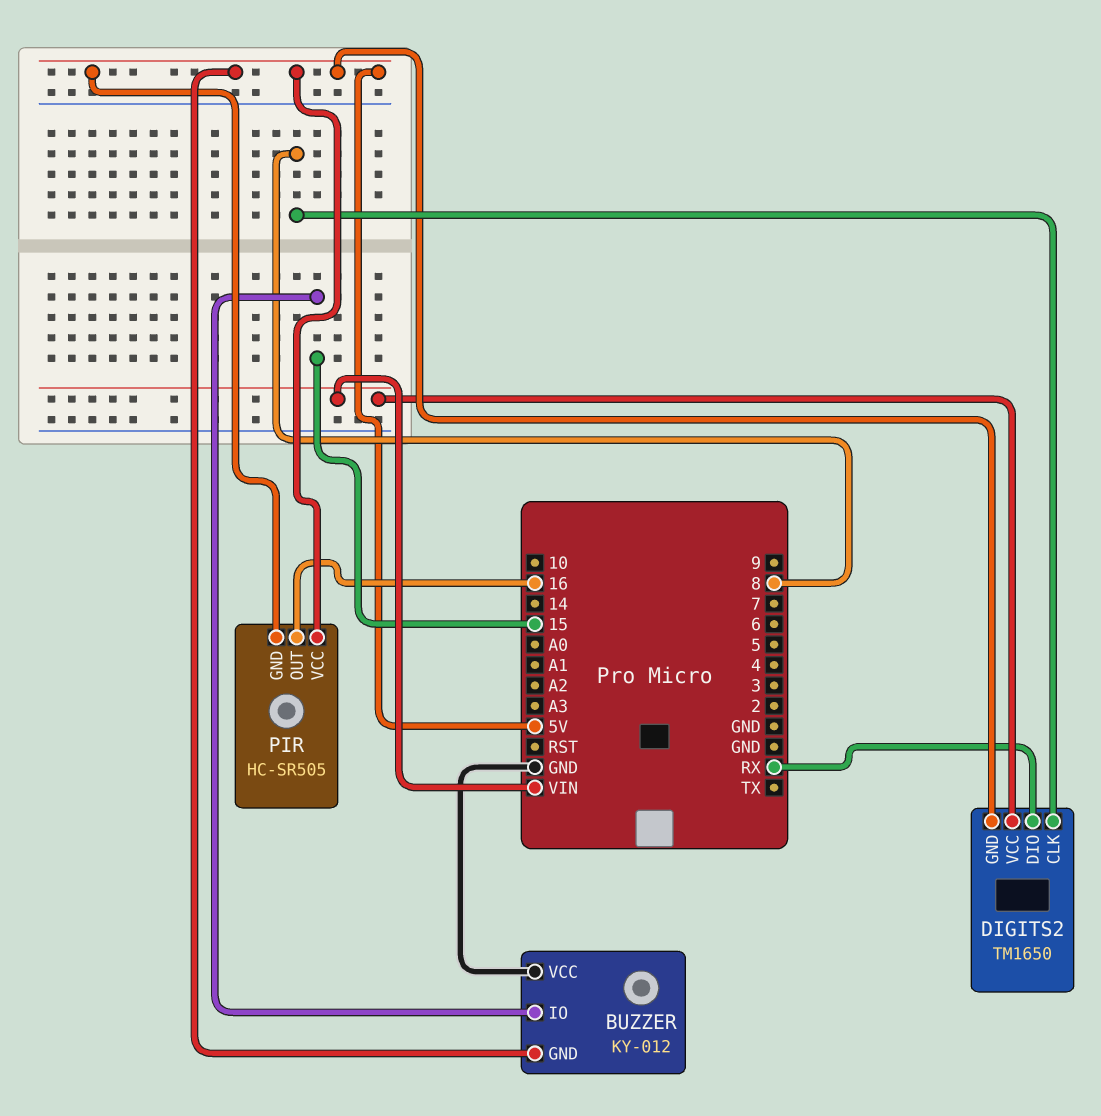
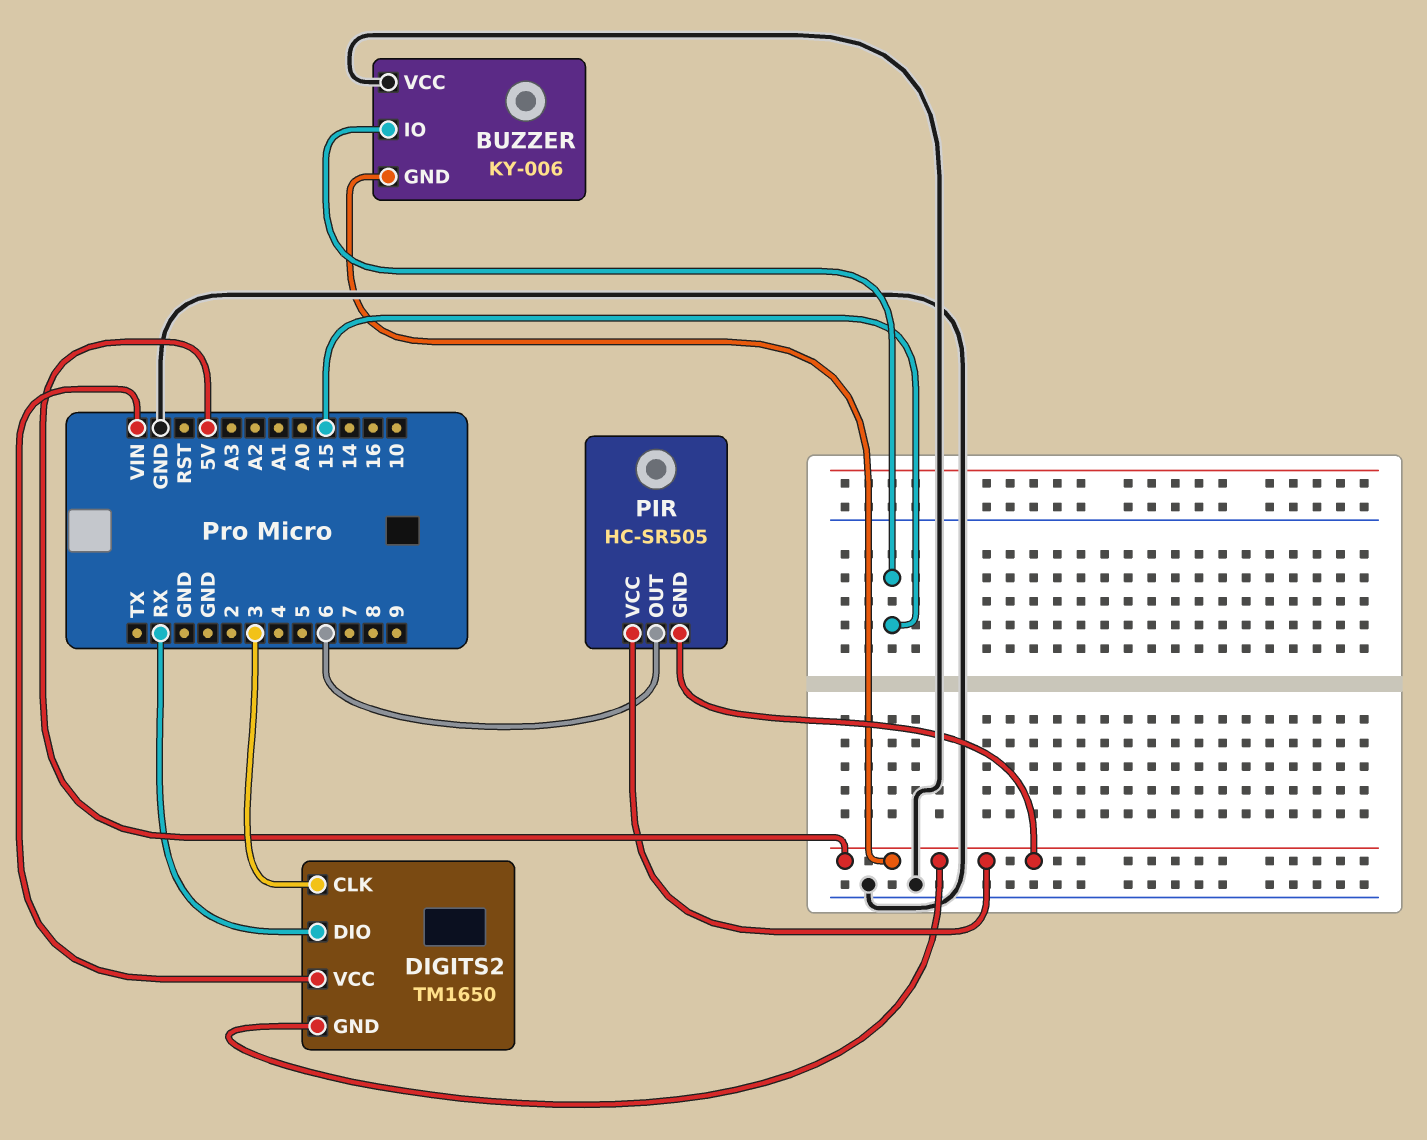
BUZZER: KY-012 -> KY-006
DIGITS2 pin CLK: 8 -> 3
PIR pin OUT: 16 -> 6

